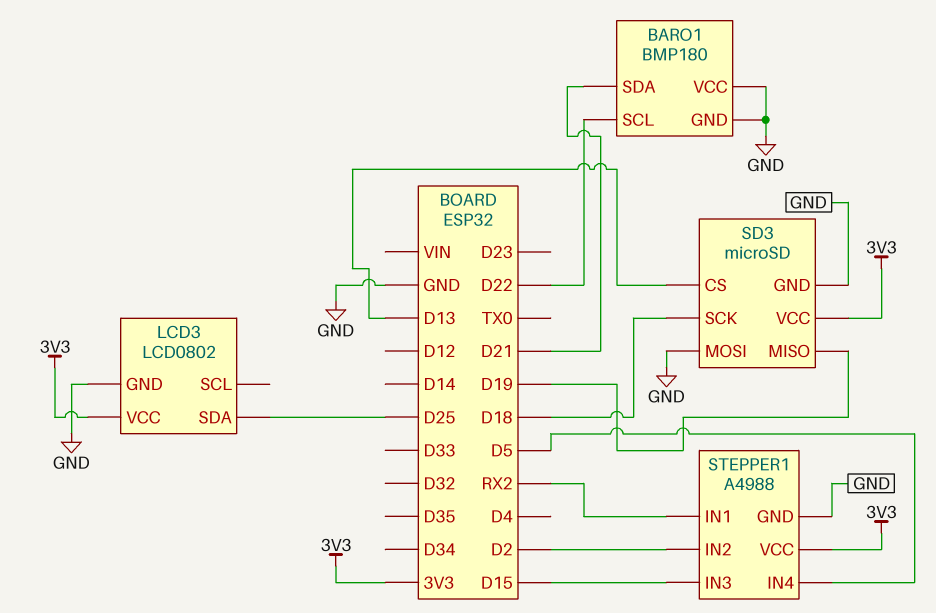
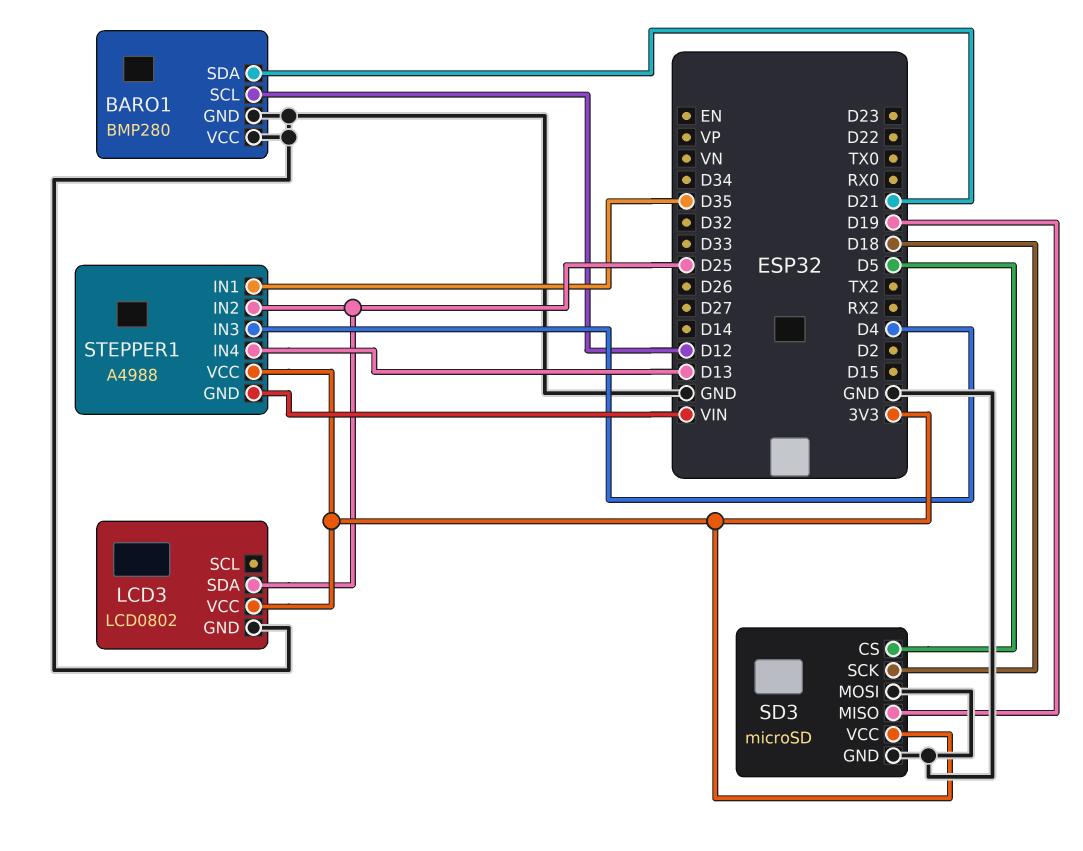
BARO1: BMP180 -> BMP280
BARO1 pin SCL: D22 -> D12
SD3 pin CS: D13 -> D5
STEPPER1 pin GND: GND -> VIN
STEPPER1 pin IN1: RX2 -> D35
STEPPER1 pin IN2: D2 -> D25
STEPPER1 pin IN3: D15 -> D4
STEPPER1 pin IN4: D5 -> D13

